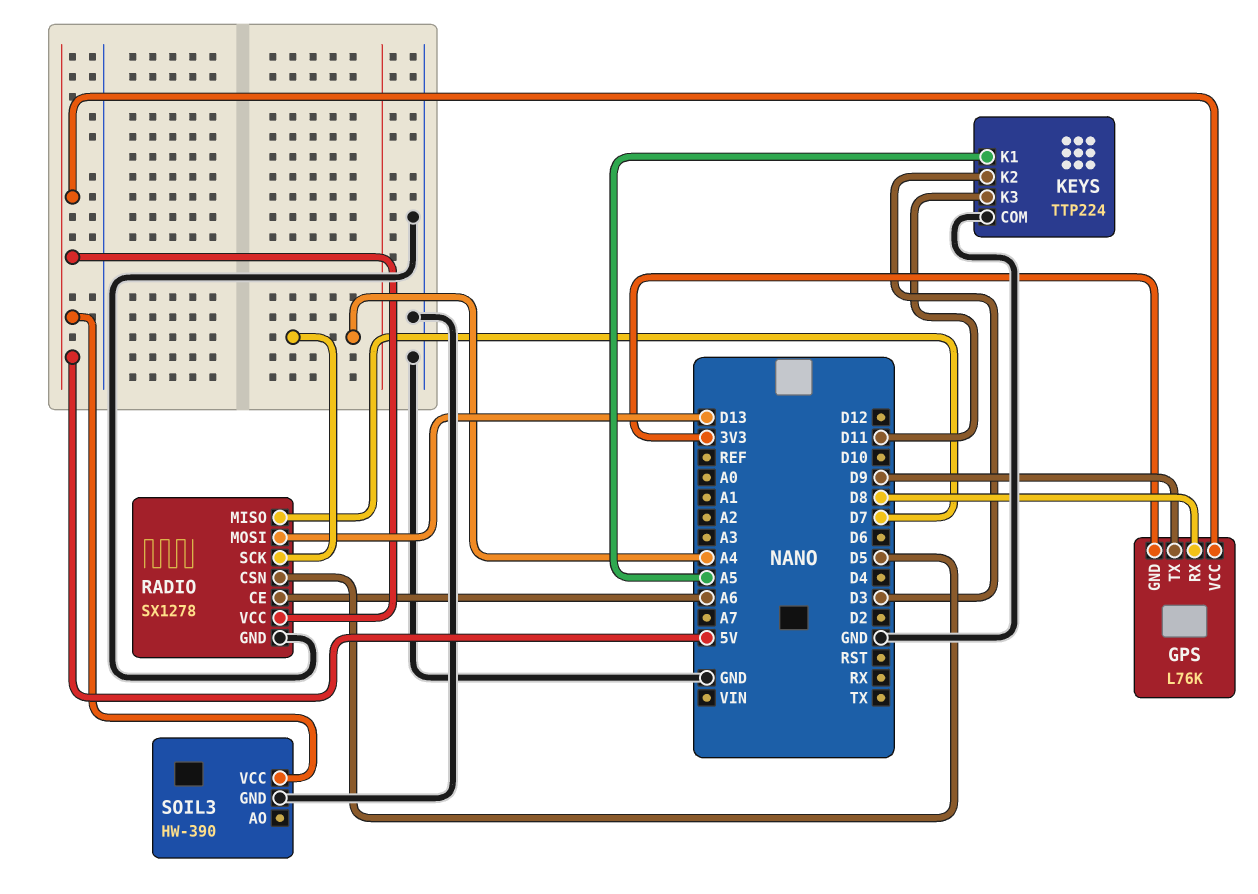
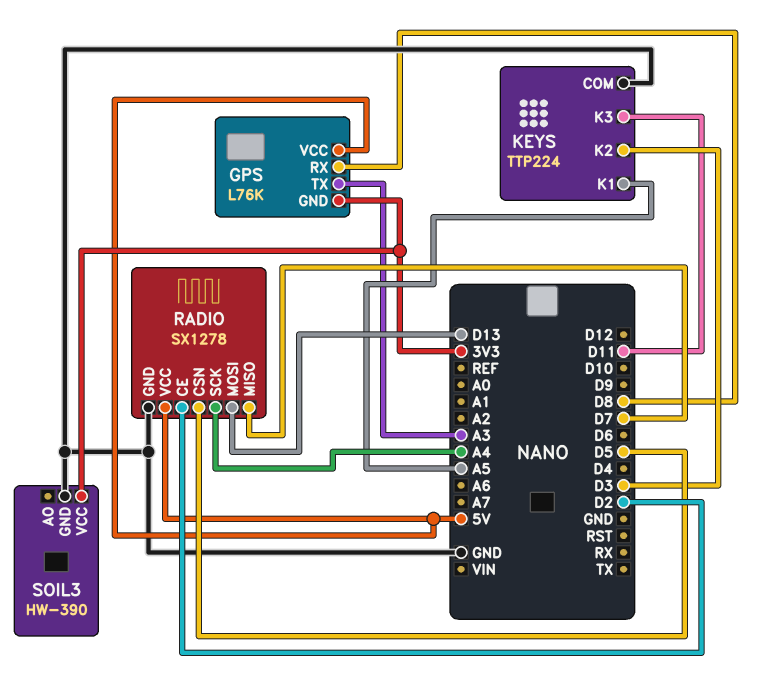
GPS pin TX: D9 -> A3
RADIO pin CE: A6 -> D2
SOIL3 pin VCC: 5V -> 3V3

